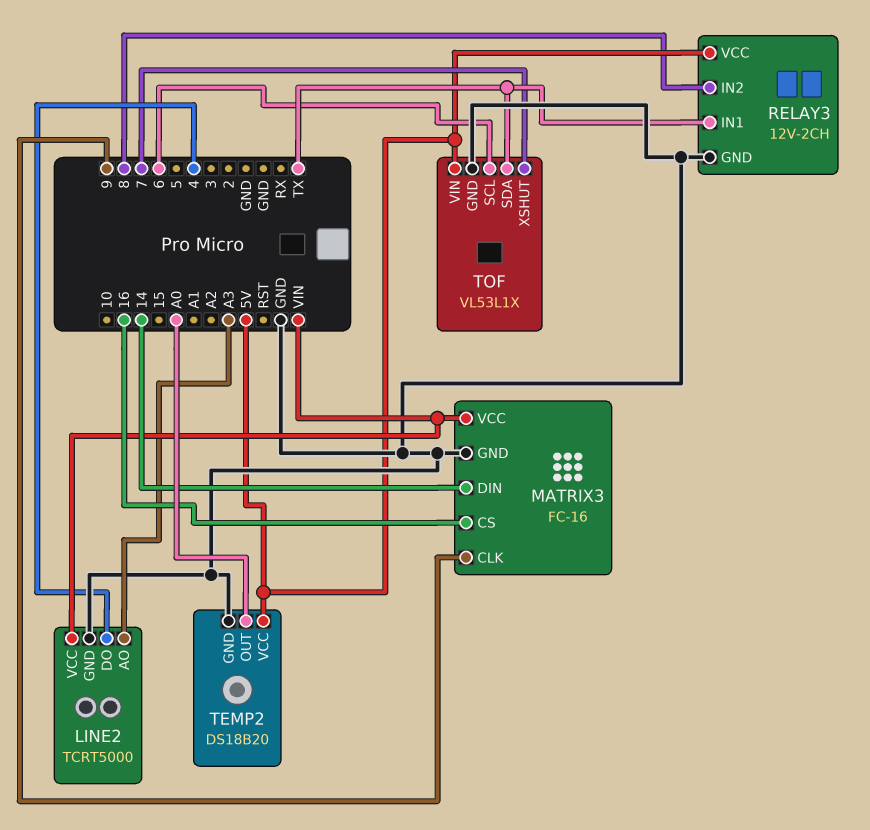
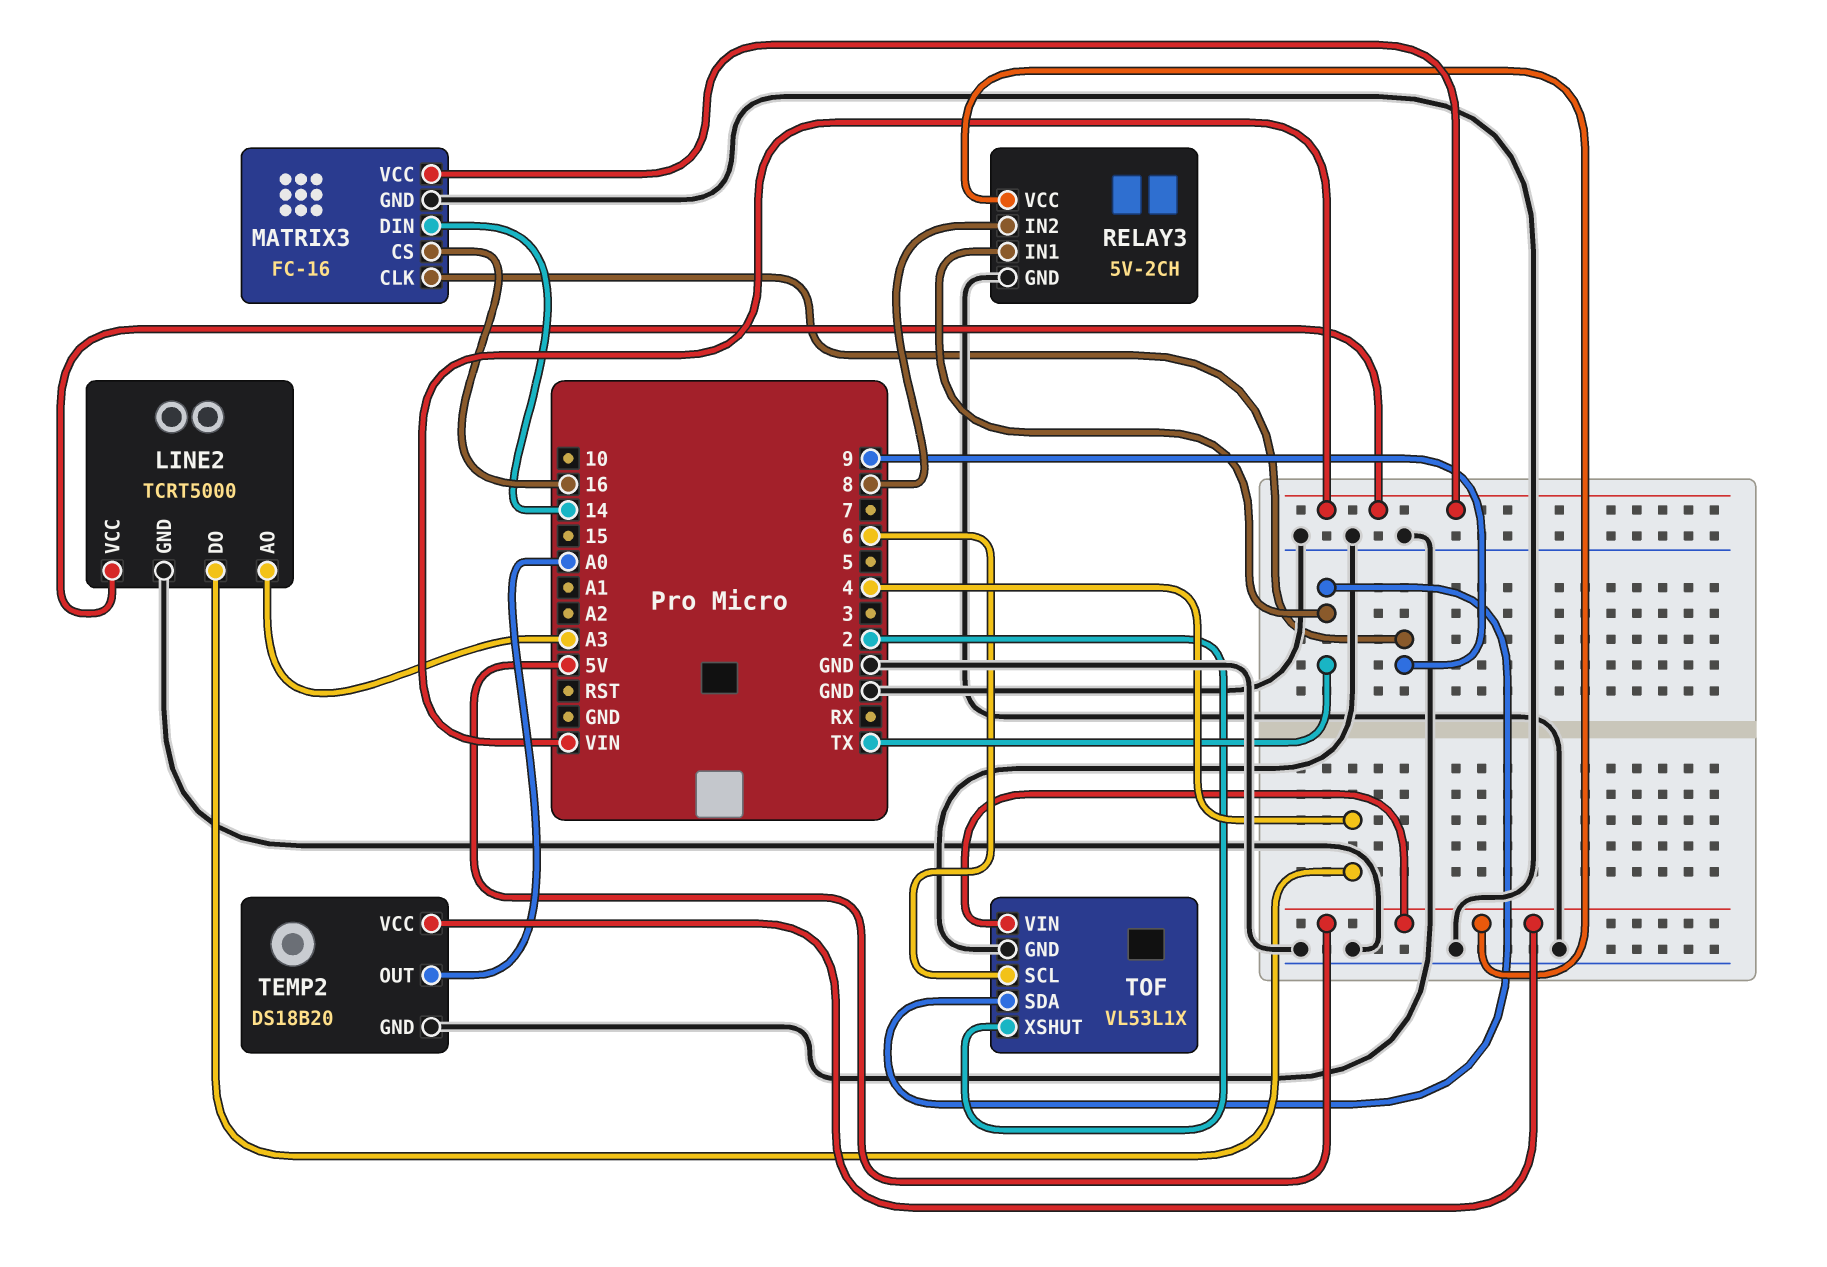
RELAY3: 12V-2CH -> 5V-2CH
TOF pin XSHUT: 7 -> 2

